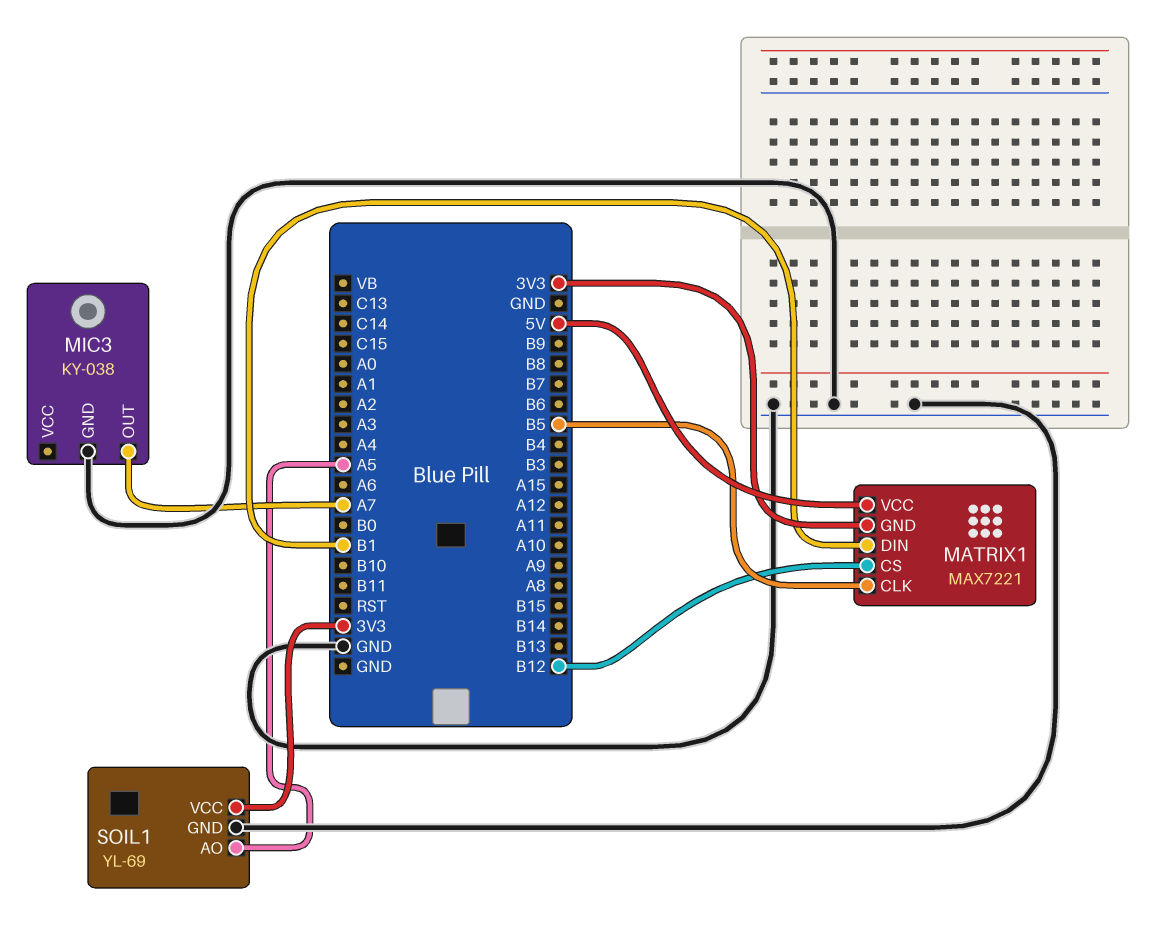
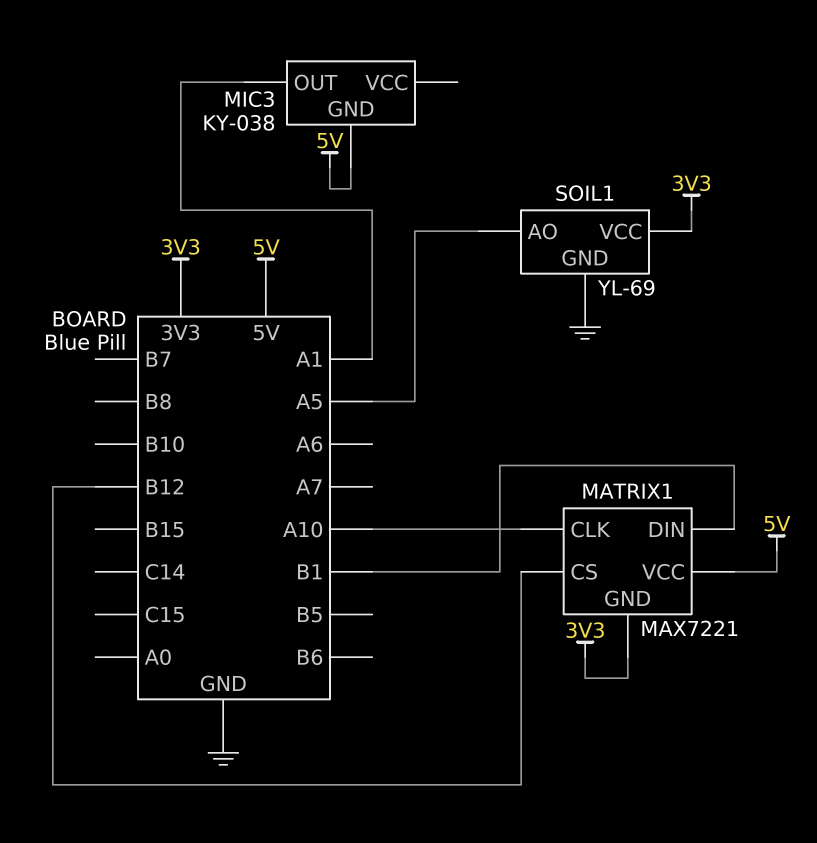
MATRIX1 pin CLK: B5 -> A10
MIC3 pin GND: GND -> 5V
MIC3 pin OUT: A7 -> A1

